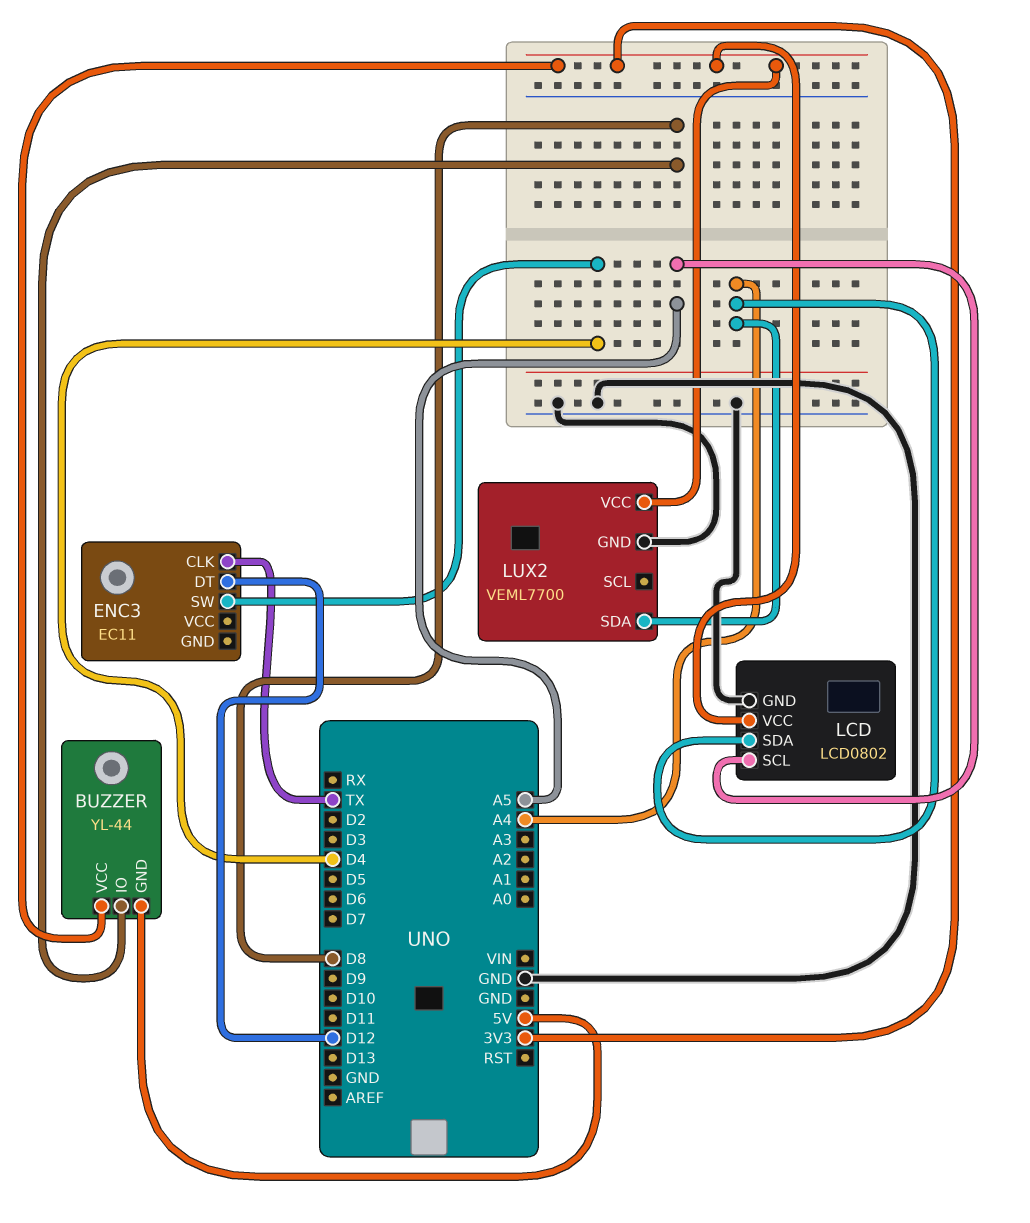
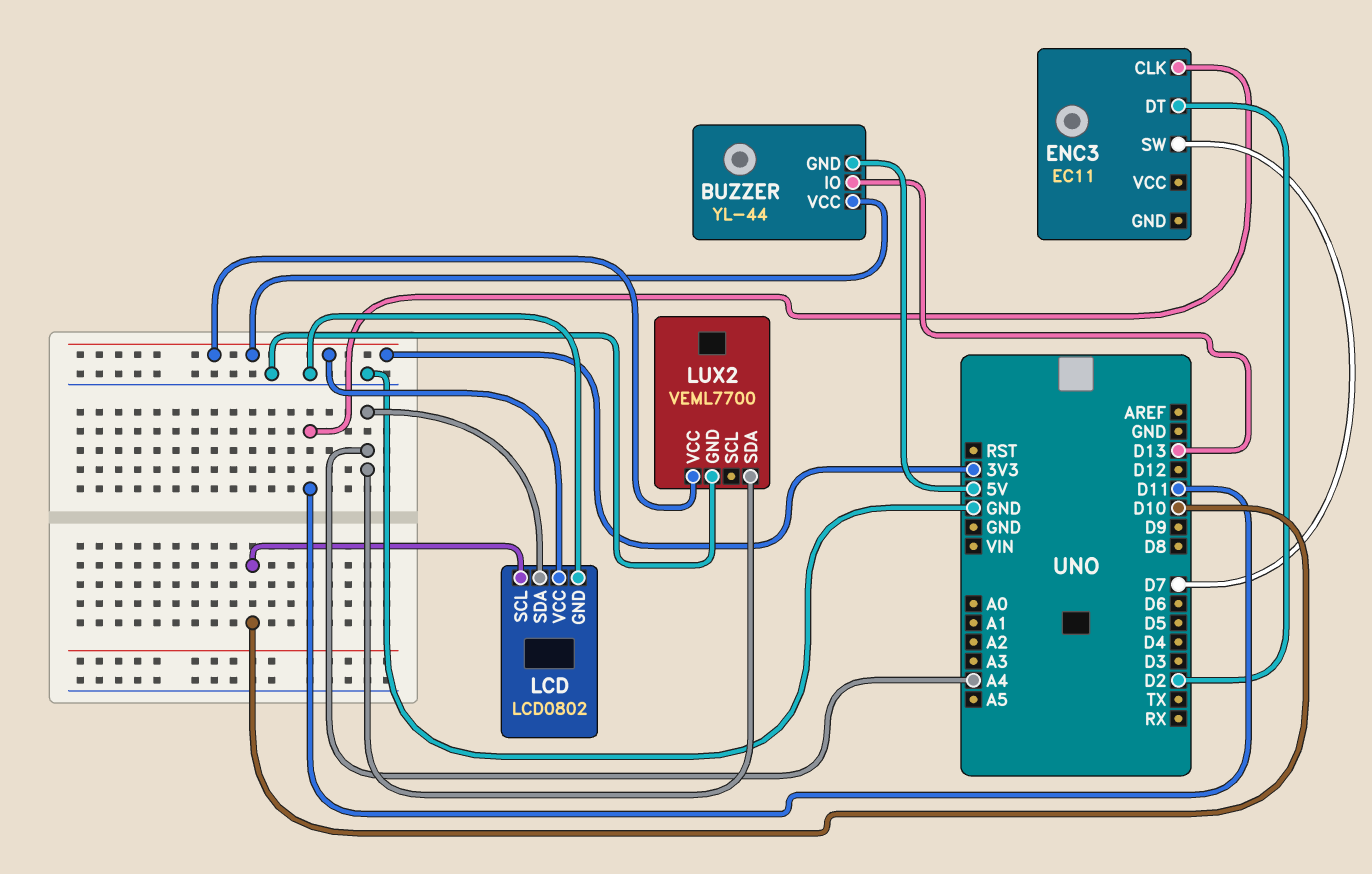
BUZZER pin IO: D8 -> D13
ENC3 pin CLK: TX -> D11
ENC3 pin DT: D12 -> D2
ENC3 pin SW: D4 -> D7
LCD pin SCL: A5 -> D10

